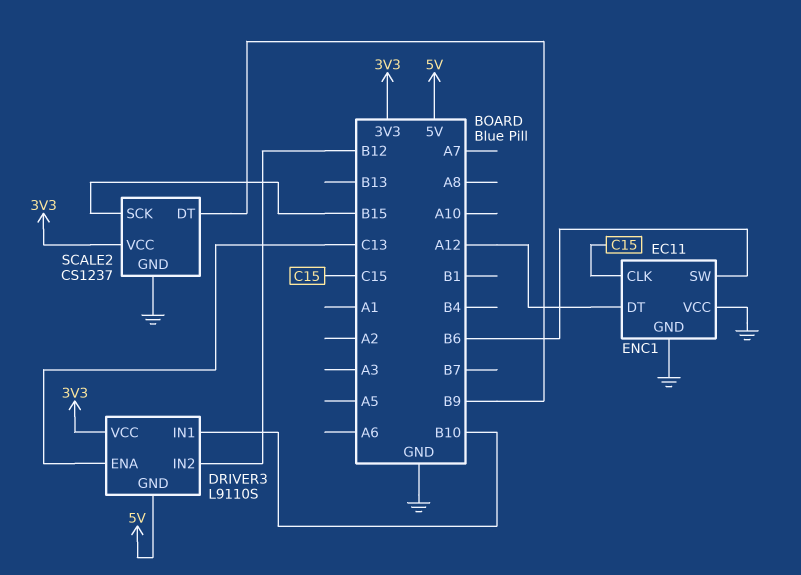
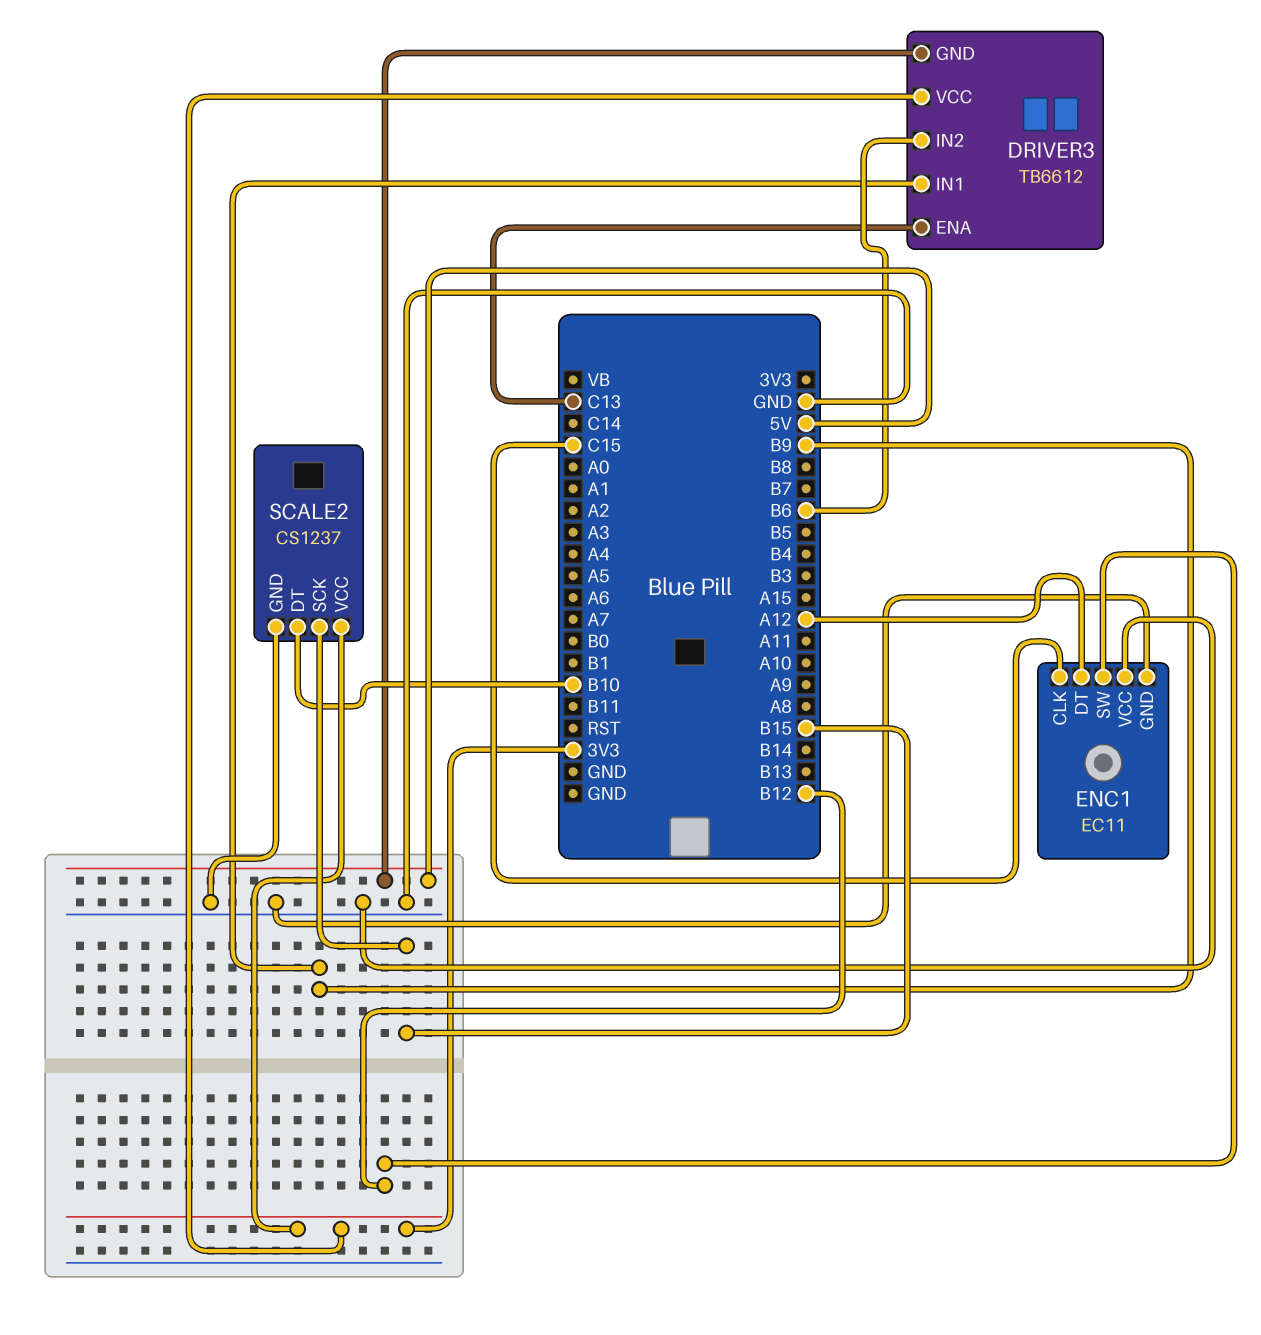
DRIVER3: L9110S -> TB6612
DRIVER3 pin IN1: B10 -> B9
DRIVER3 pin IN2: B12 -> B6
ENC1 pin SW: B6 -> B12
SCALE2 pin DT: B9 -> B10

